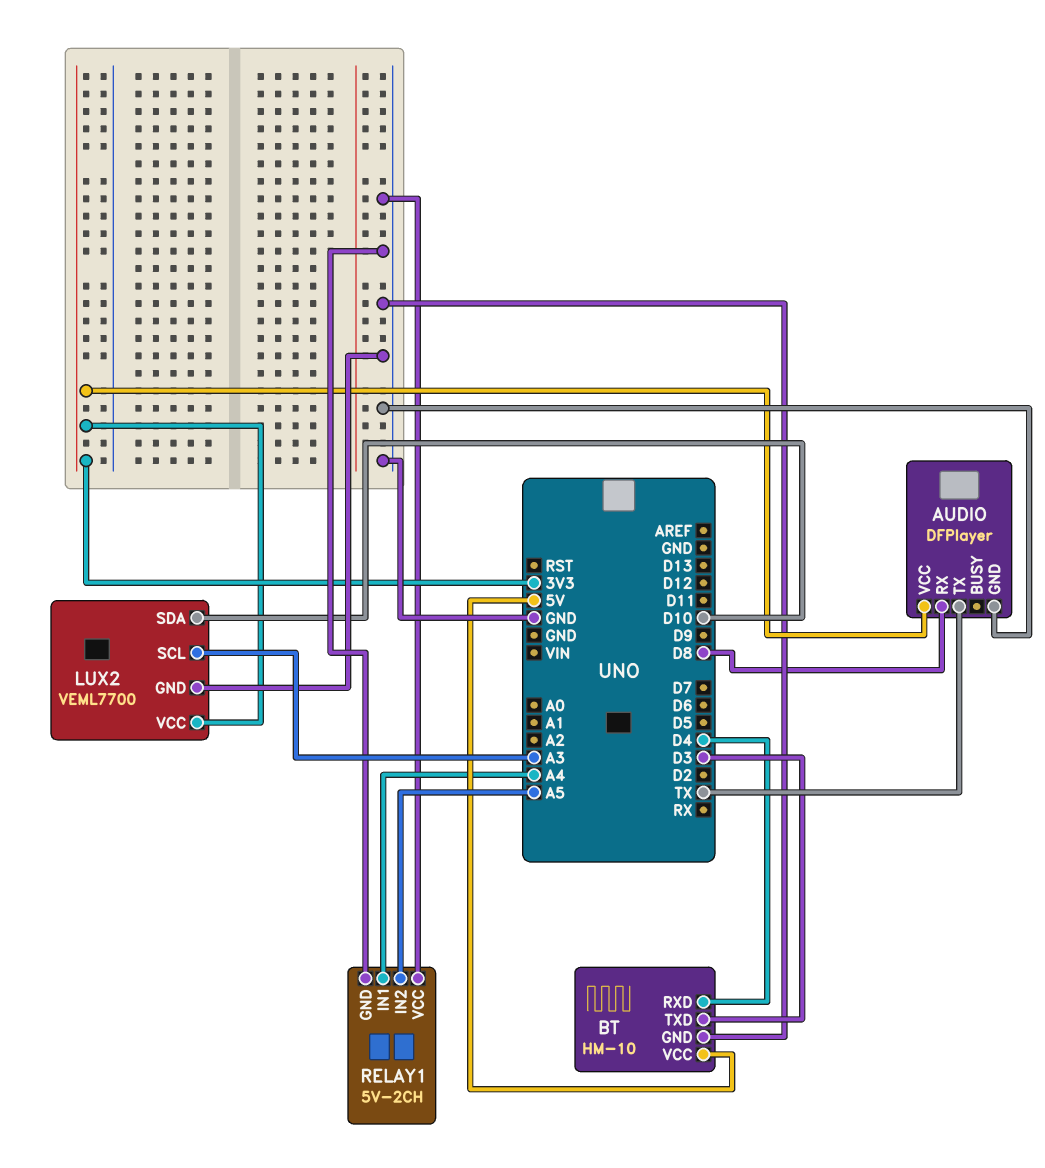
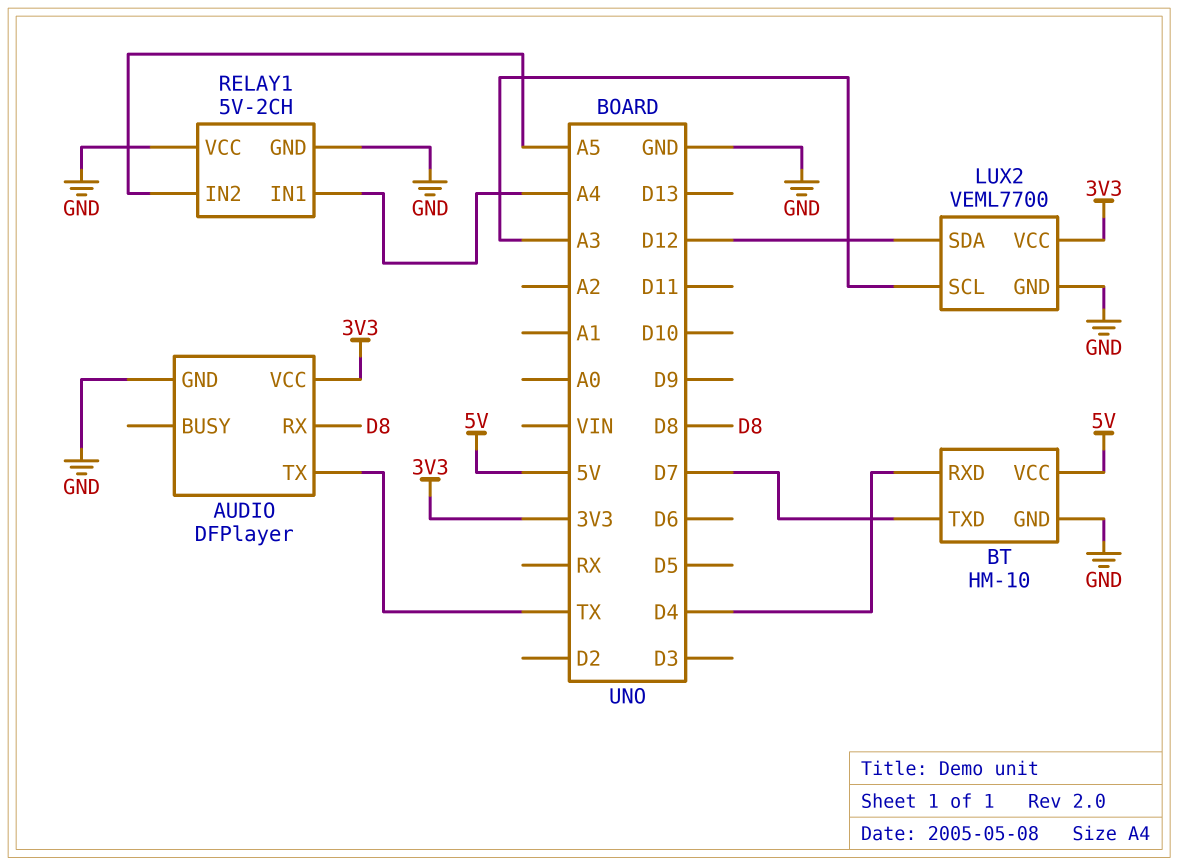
BT pin TXD: D3 -> D7
LUX2 pin SDA: D10 -> D12

